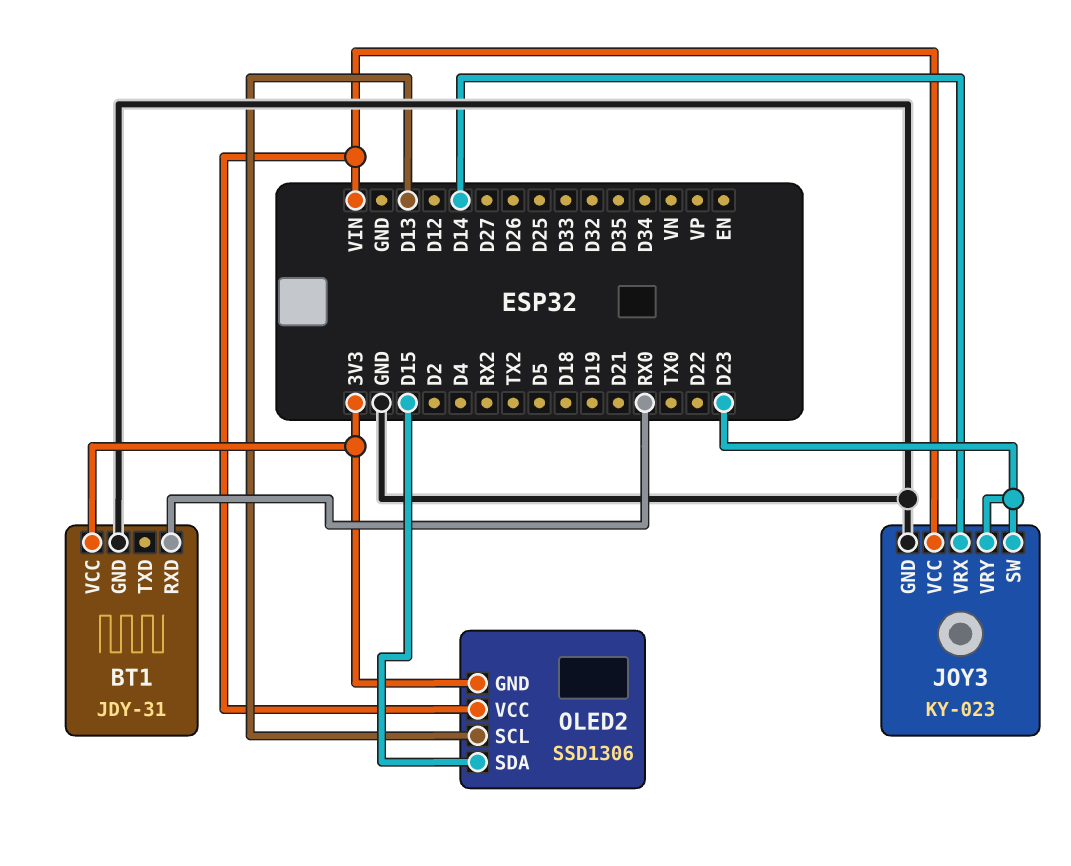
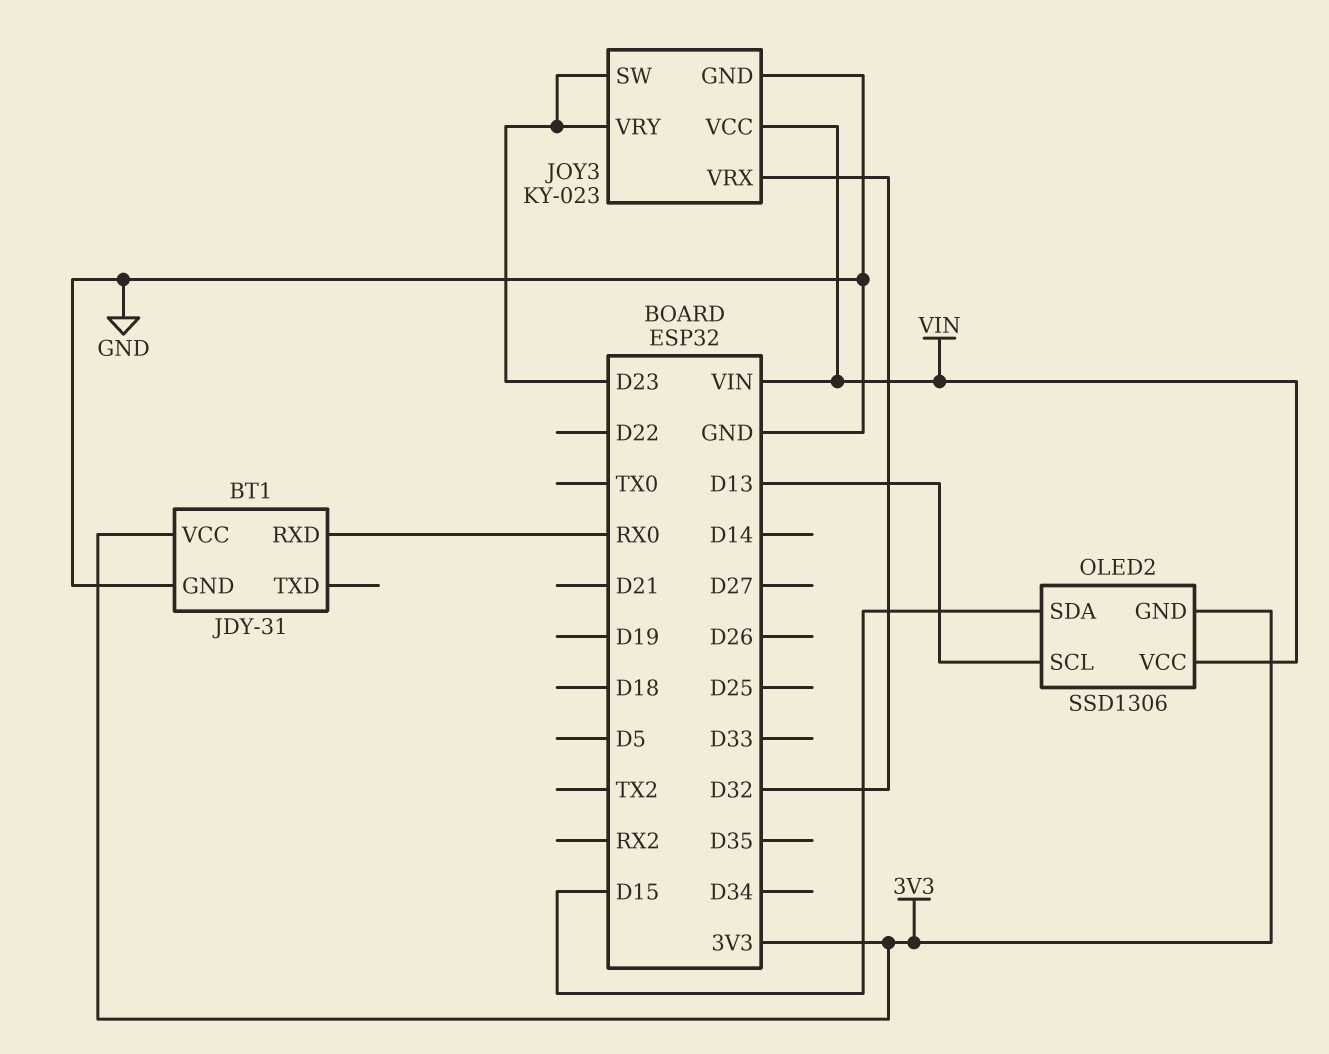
JOY3 pin VRX: D14 -> D32

